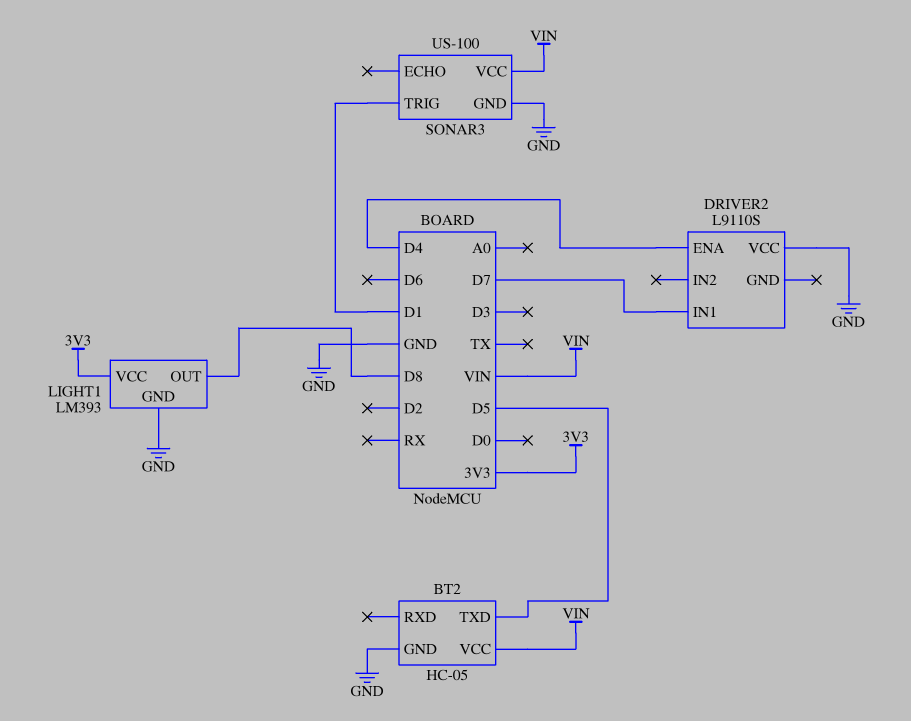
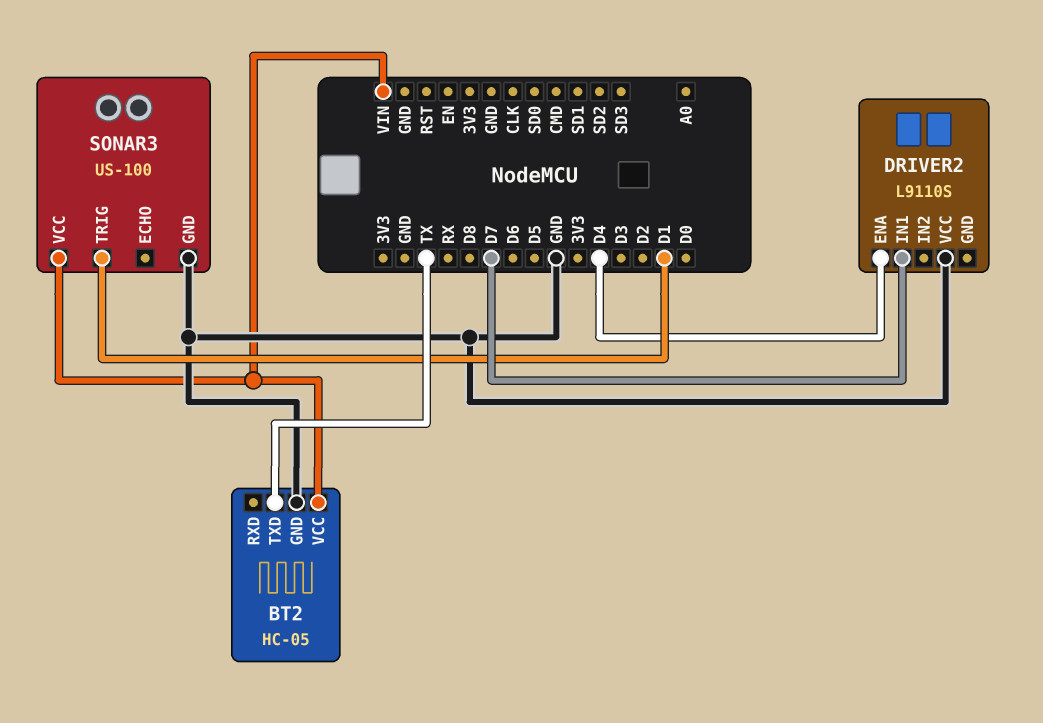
BT2 pin TXD: D5 -> TX
LIGHT1: LM393 -> none
LIGHT1 pin GND: GND -> none
LIGHT1 pin OUT: D8 -> none
LIGHT1 pin VCC: 3V3 -> none

